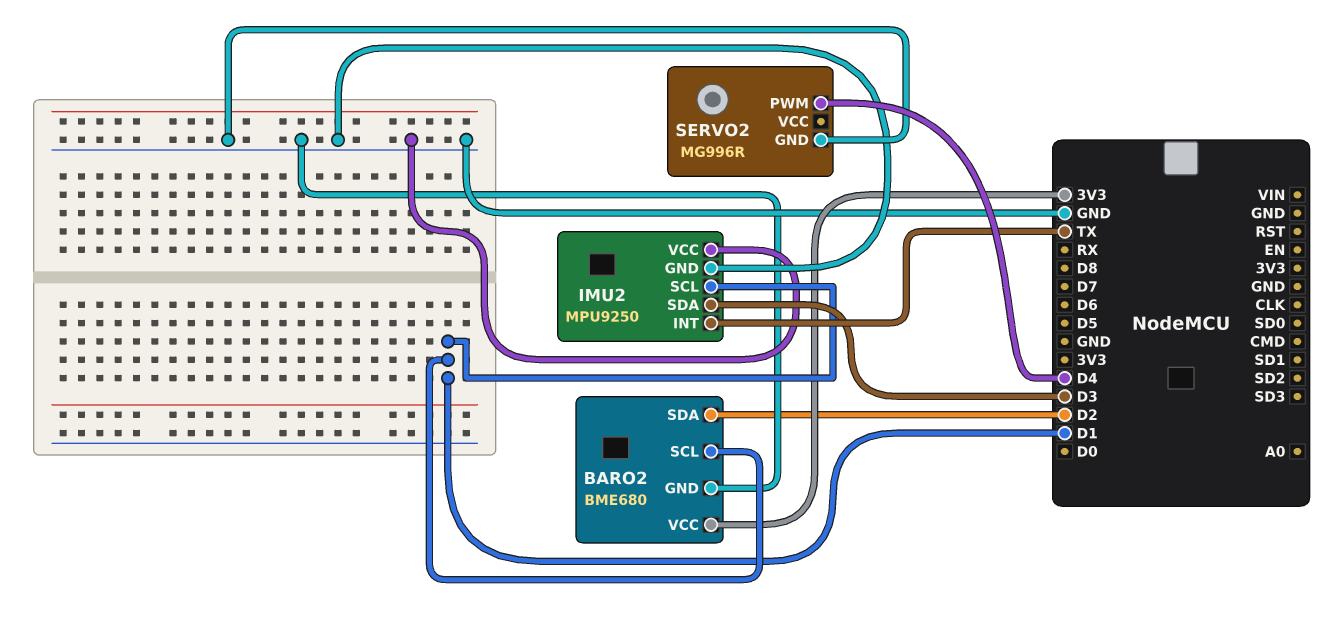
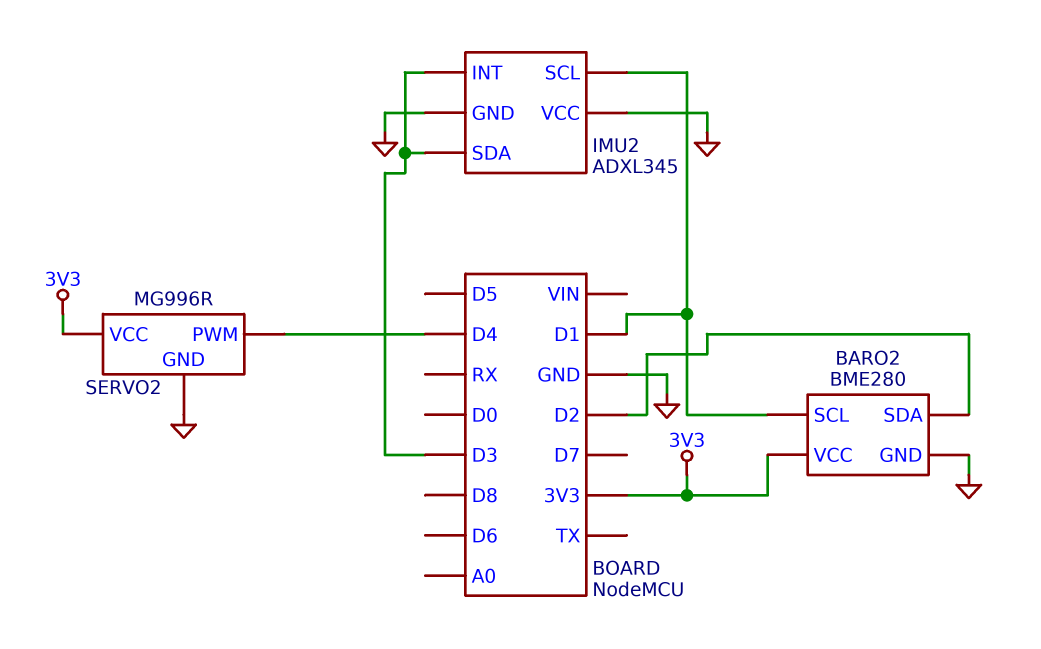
BARO2: BME680 -> BME280
IMU2: MPU9250 -> ADXL345
IMU2 pin INT: TX -> D3
SERVO2 pin VCC: none -> 3V3

